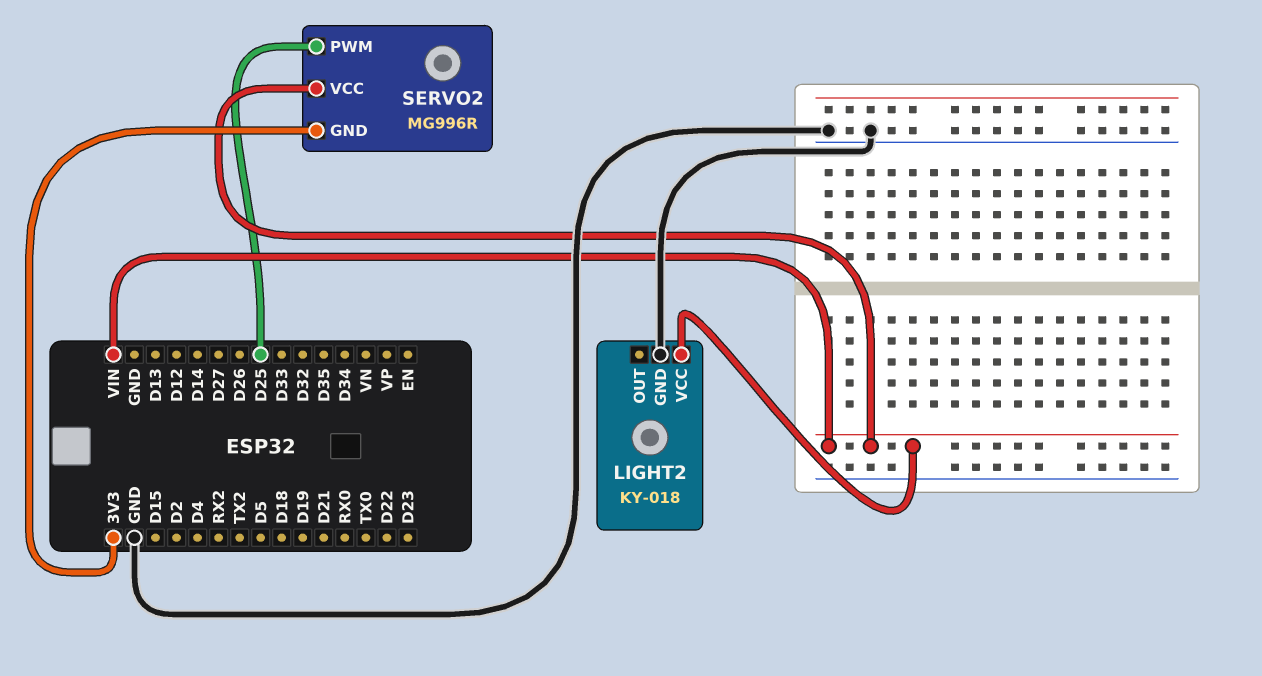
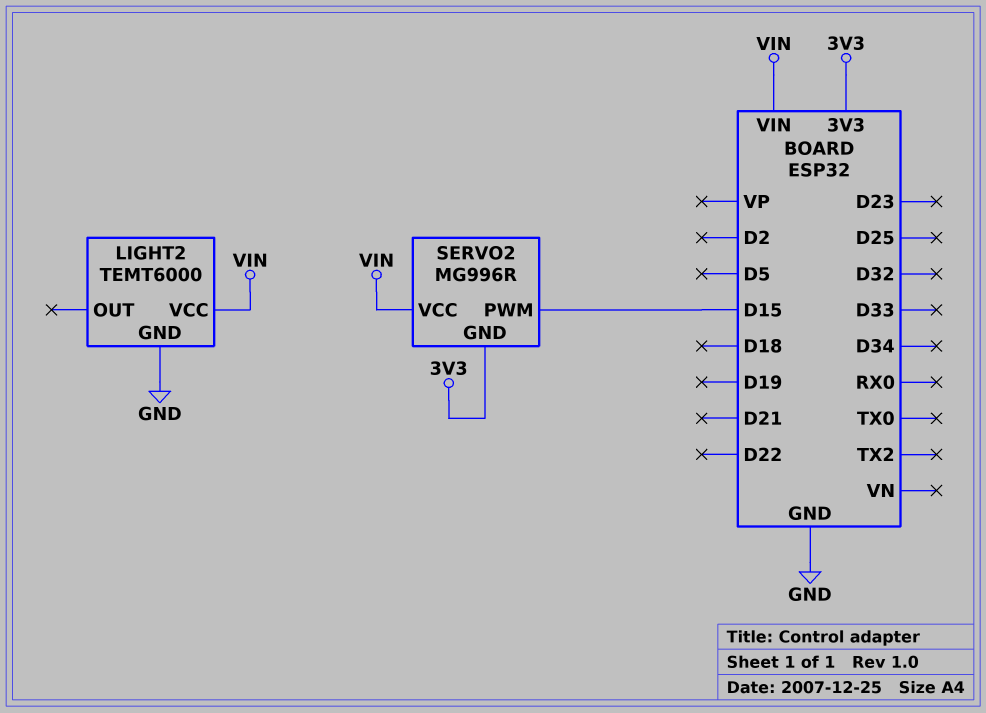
LIGHT2: KY-018 -> TEMT6000
SERVO2 pin PWM: D25 -> D15

